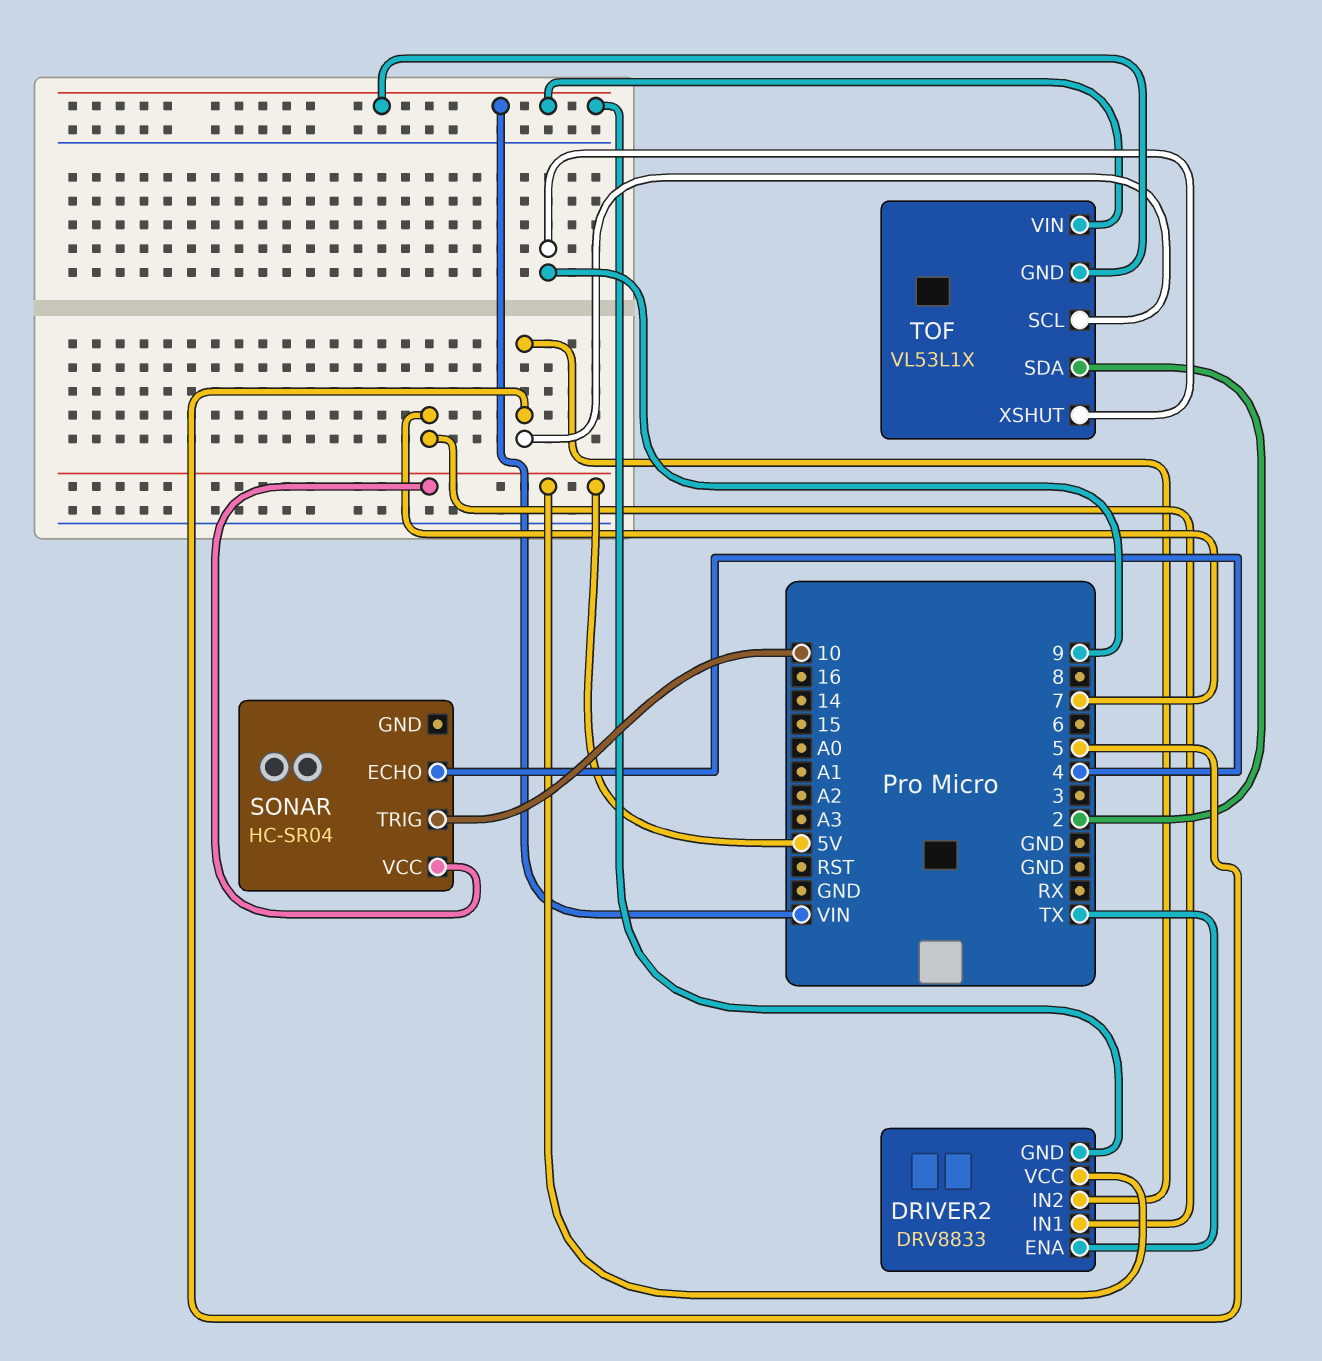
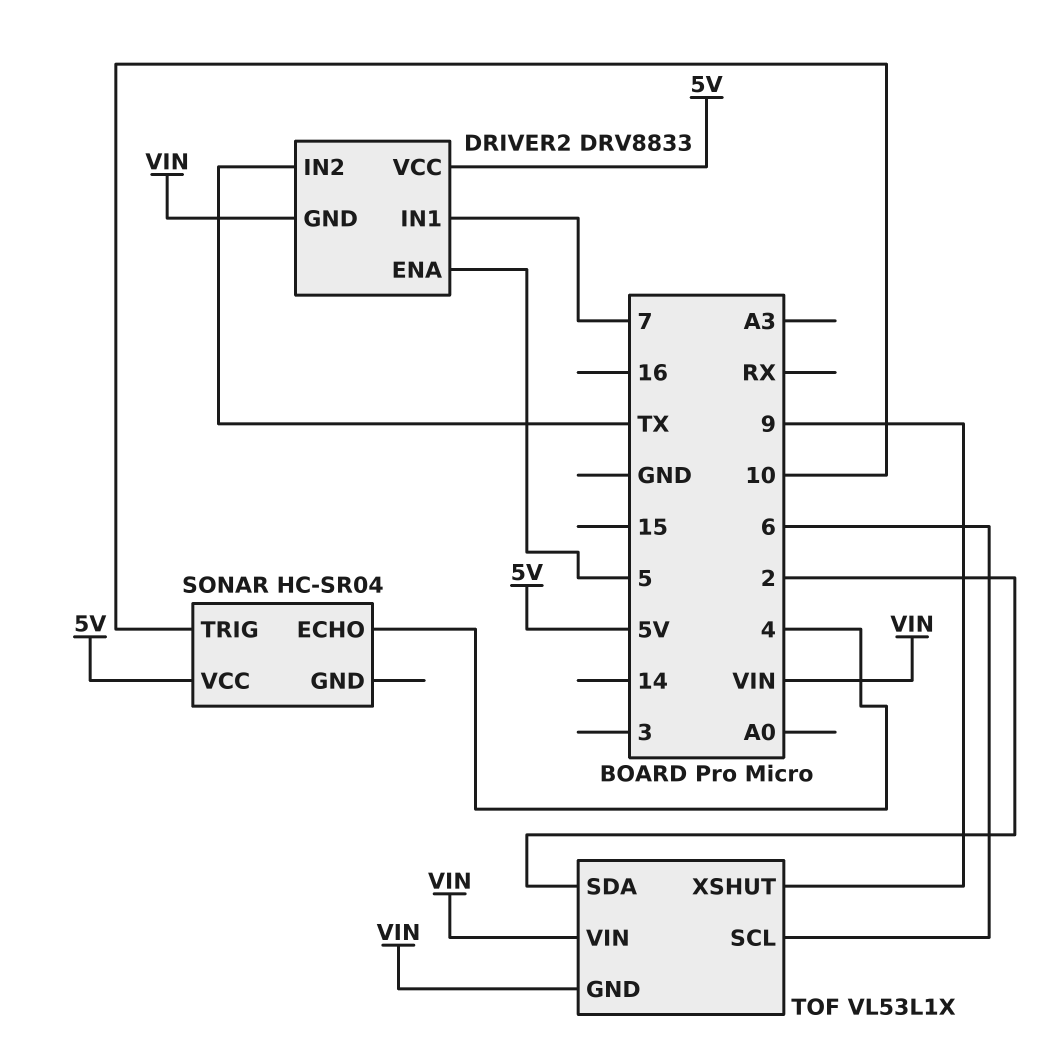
DRIVER2 pin ENA: TX -> 5
DRIVER2 pin IN2: 5 -> TX
TOF pin SCL: 5 -> 6

